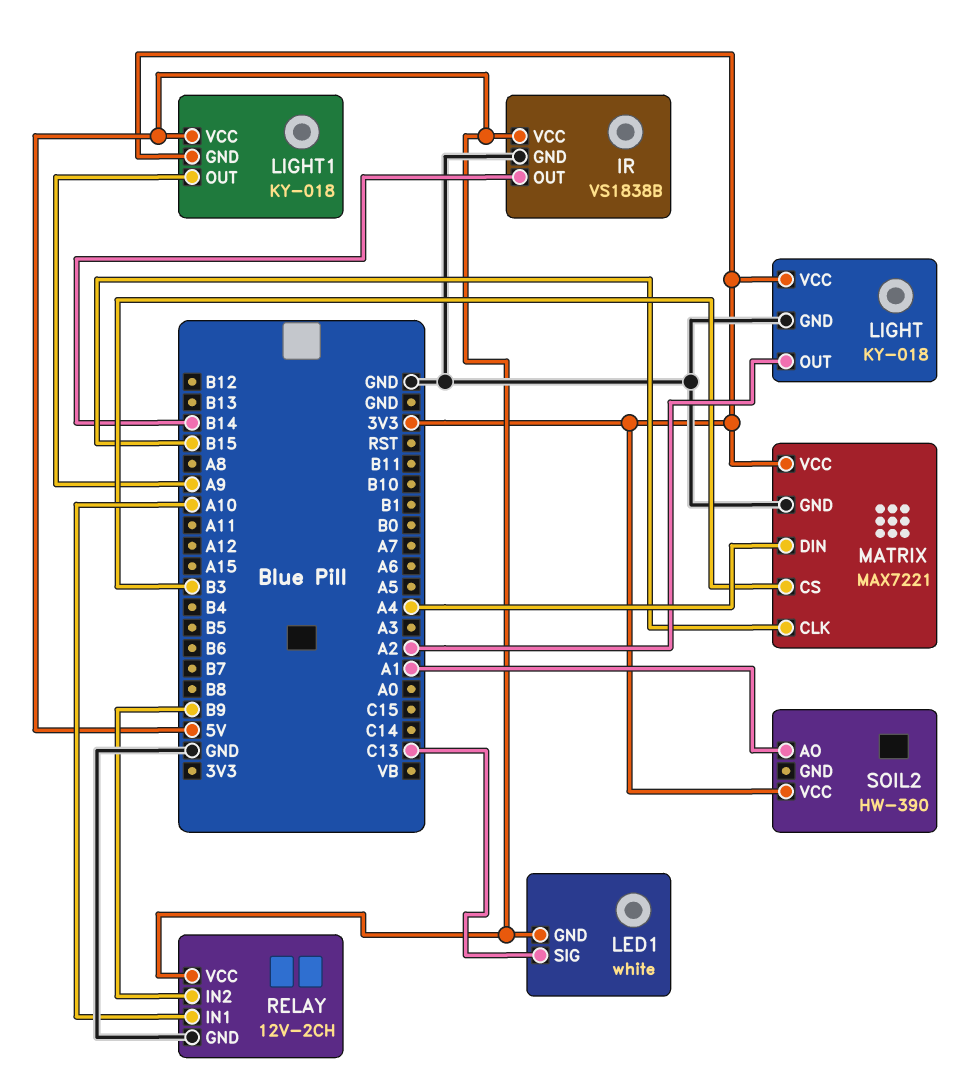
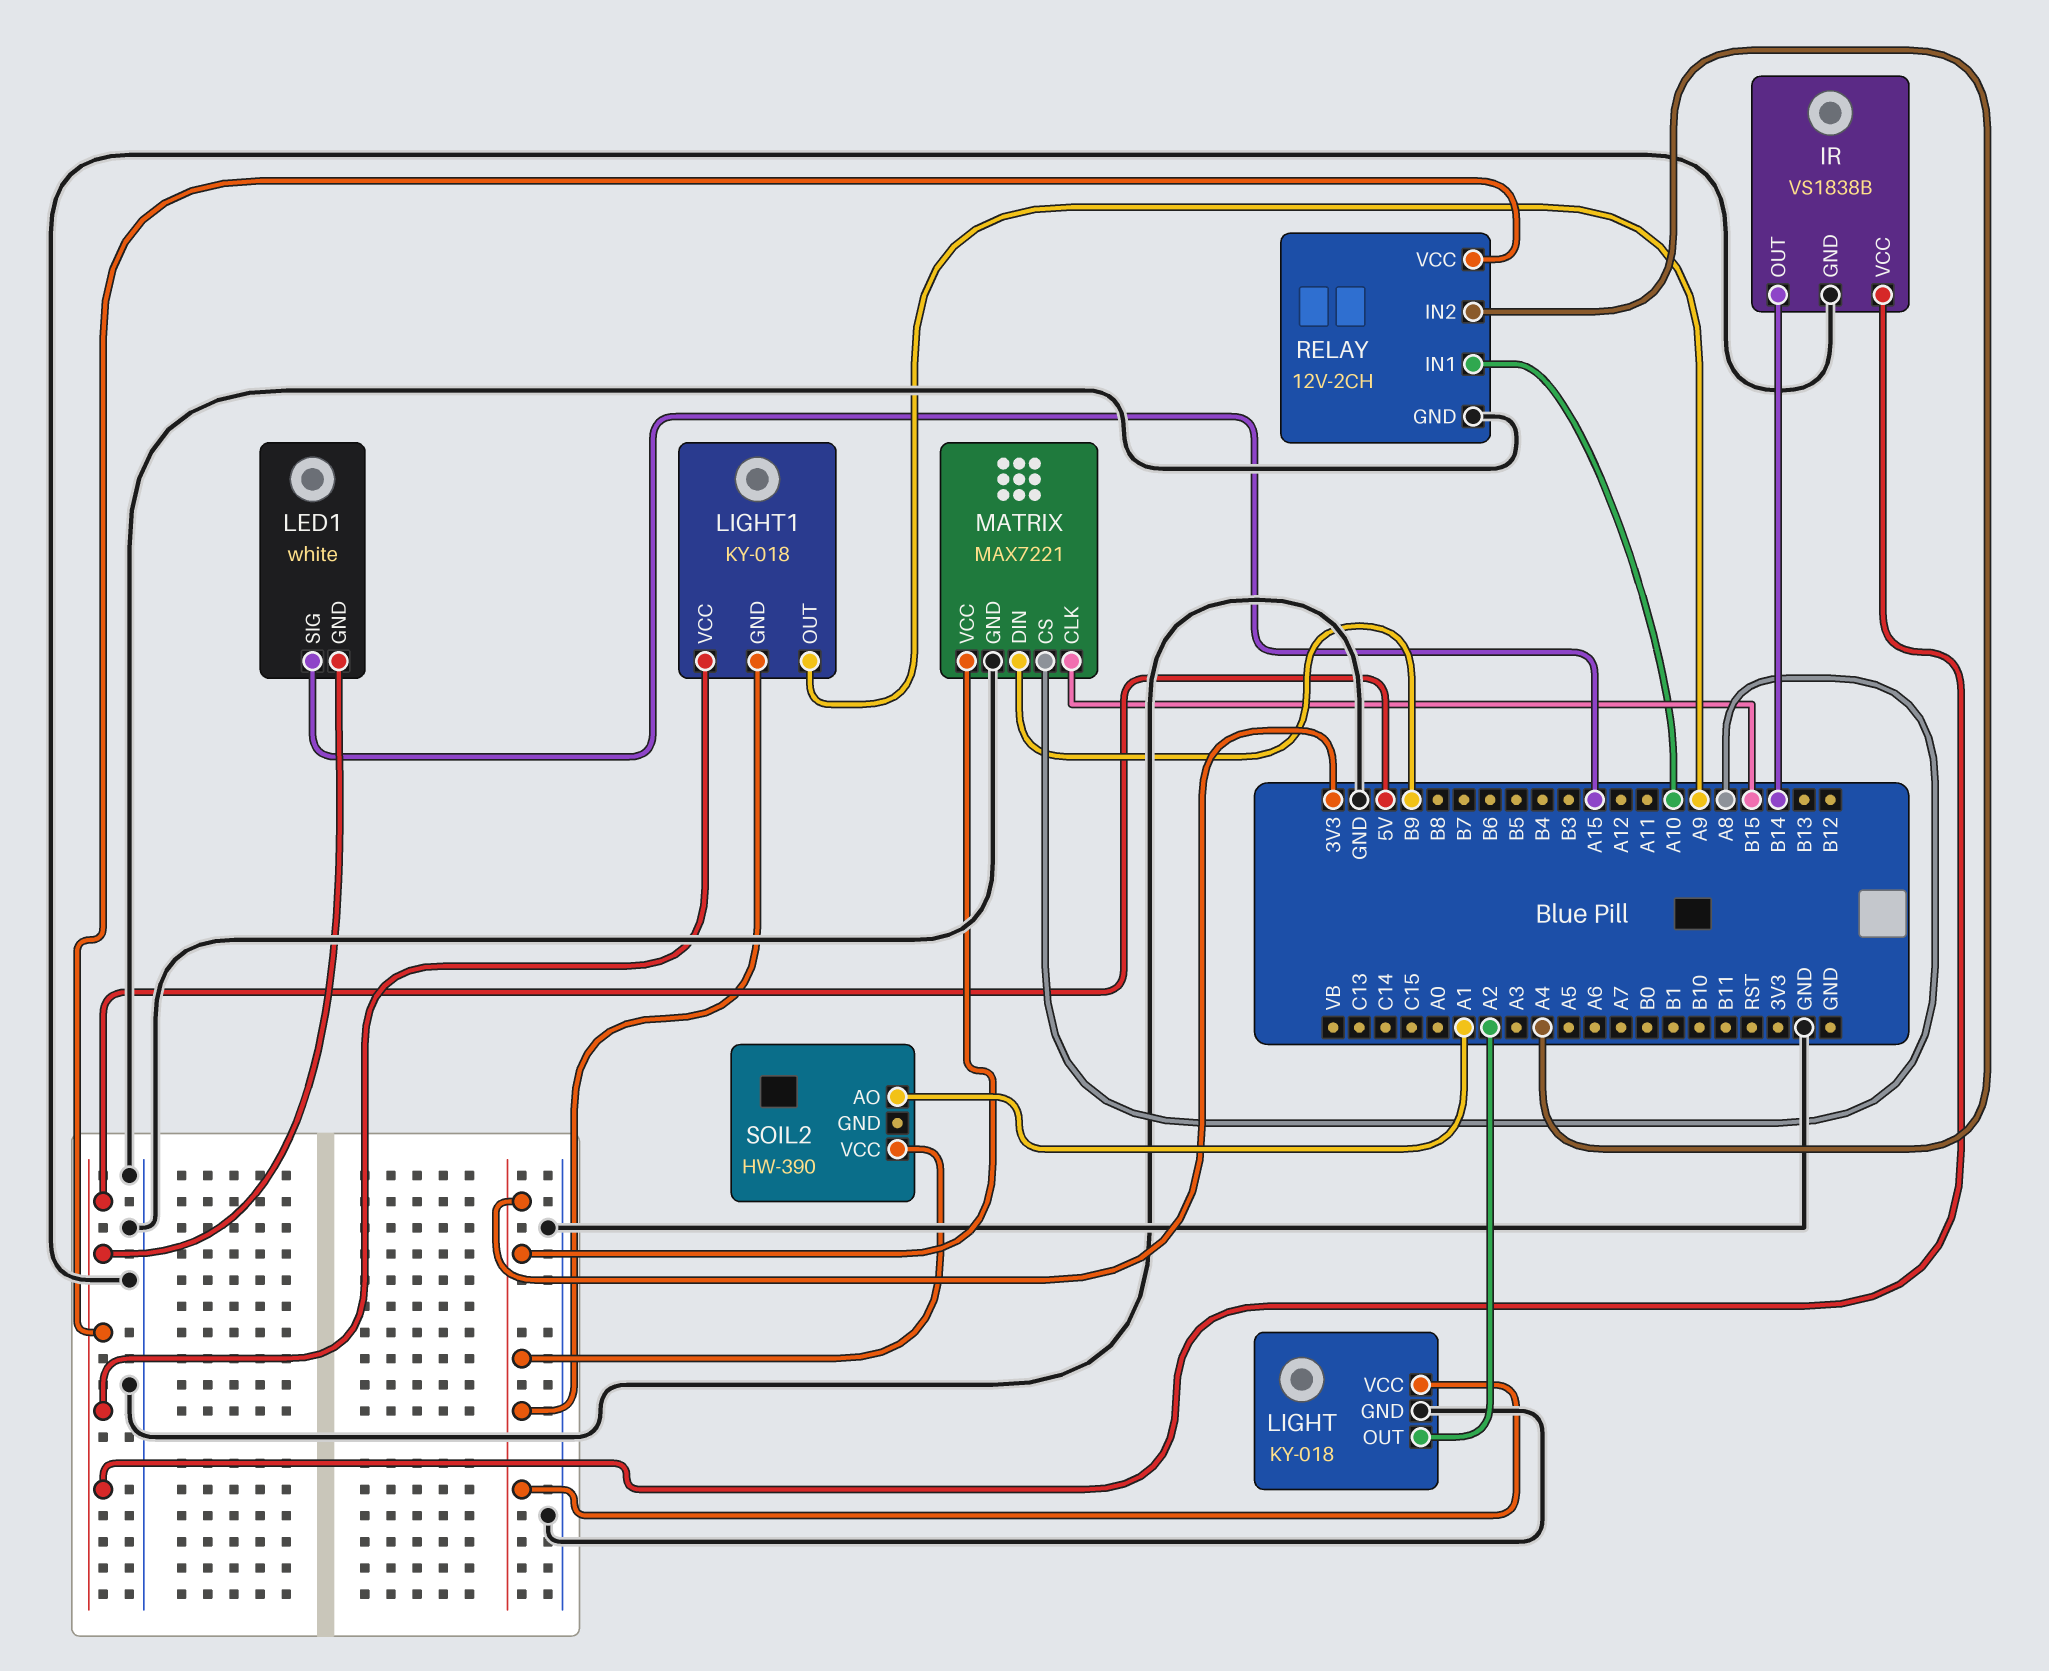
LED1 pin SIG: C13 -> A15
MATRIX pin CS: B3 -> A8
MATRIX pin DIN: A4 -> B9
RELAY pin IN2: B9 -> A4

